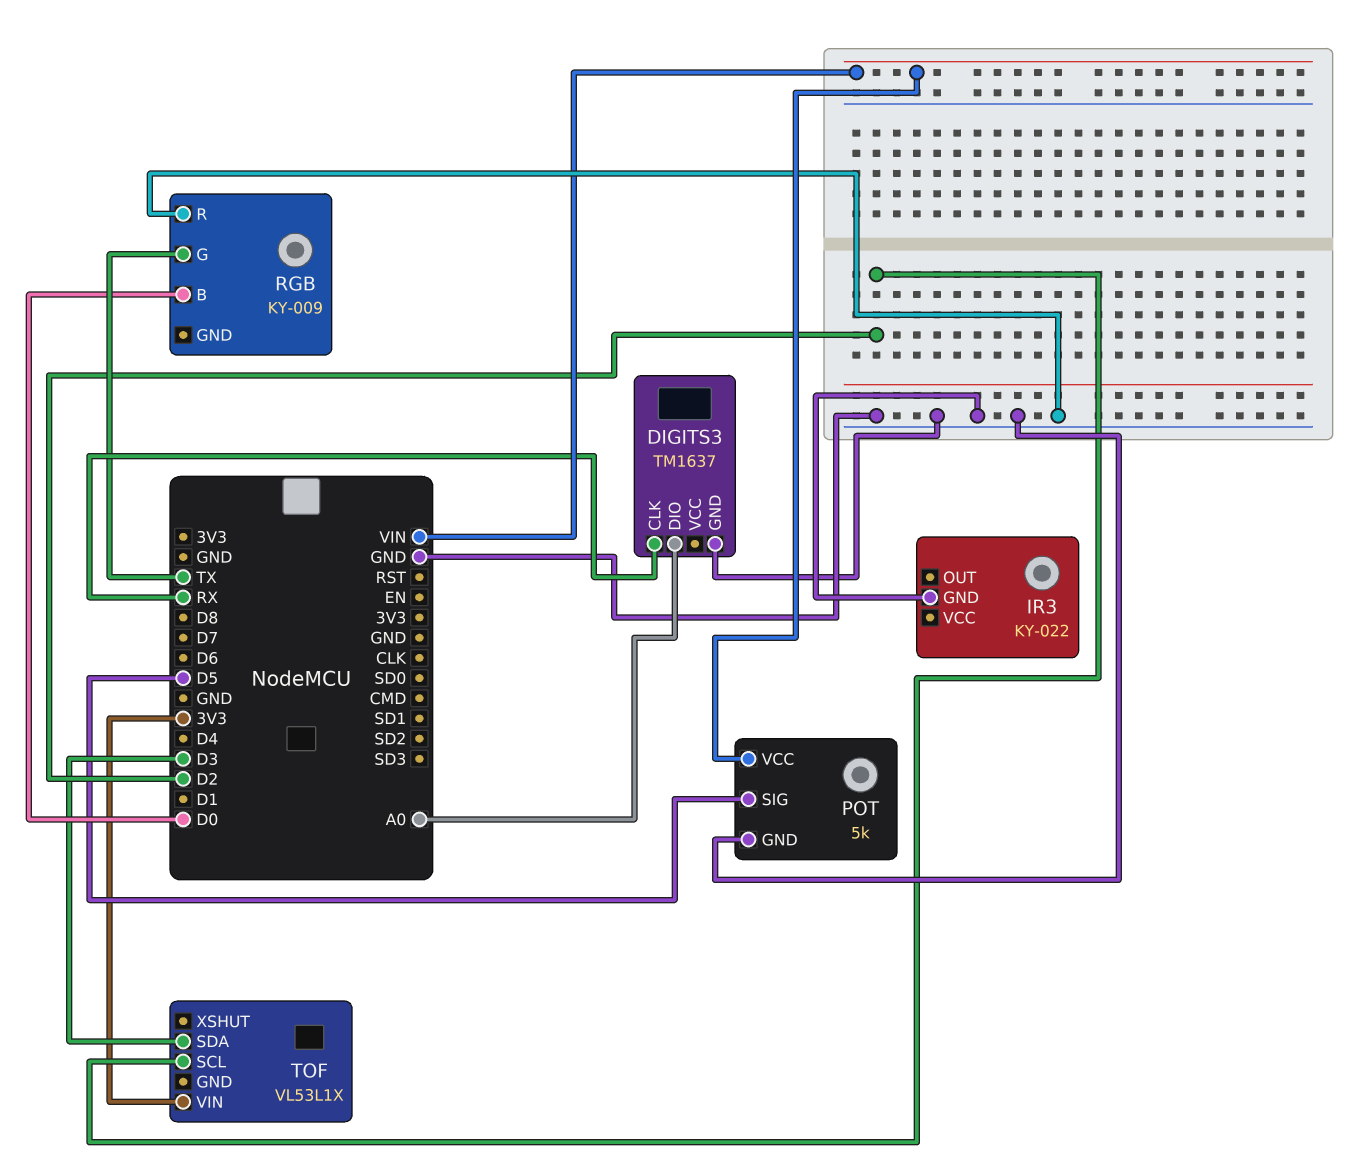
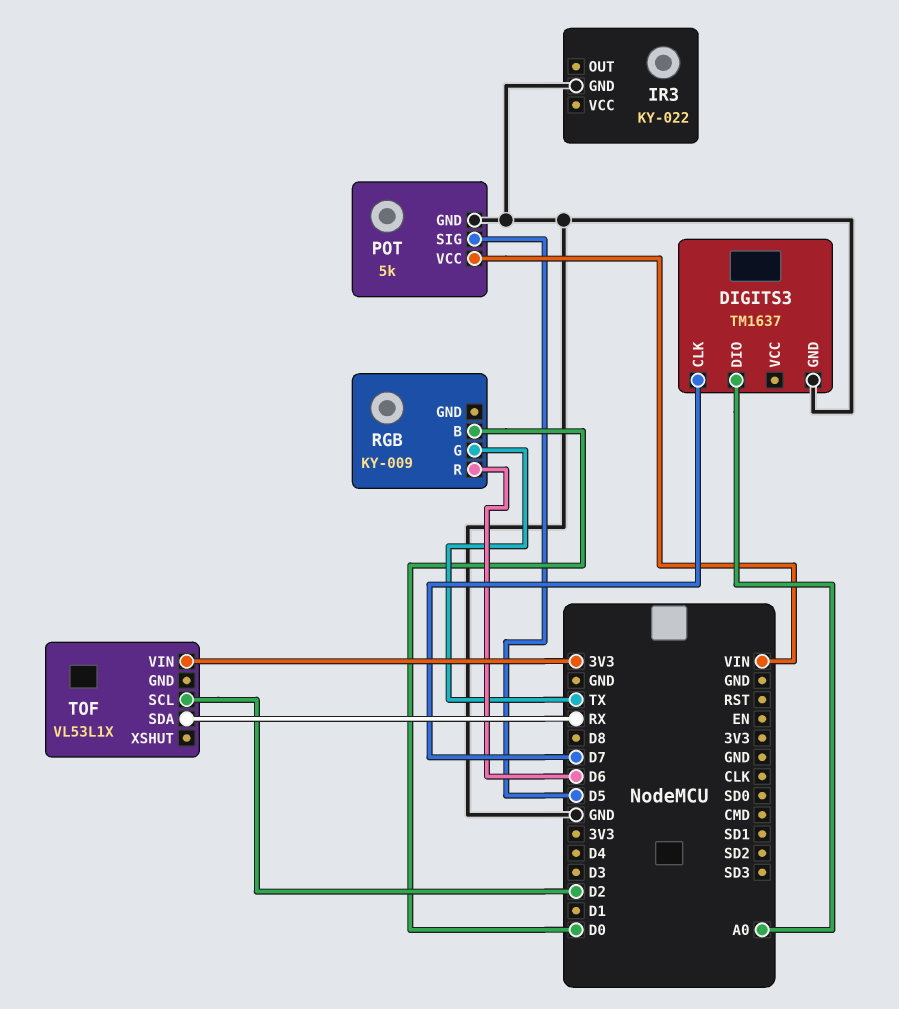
DIGITS3 pin CLK: RX -> D7
RGB pin R: GND -> D6
TOF pin SDA: D3 -> RX

